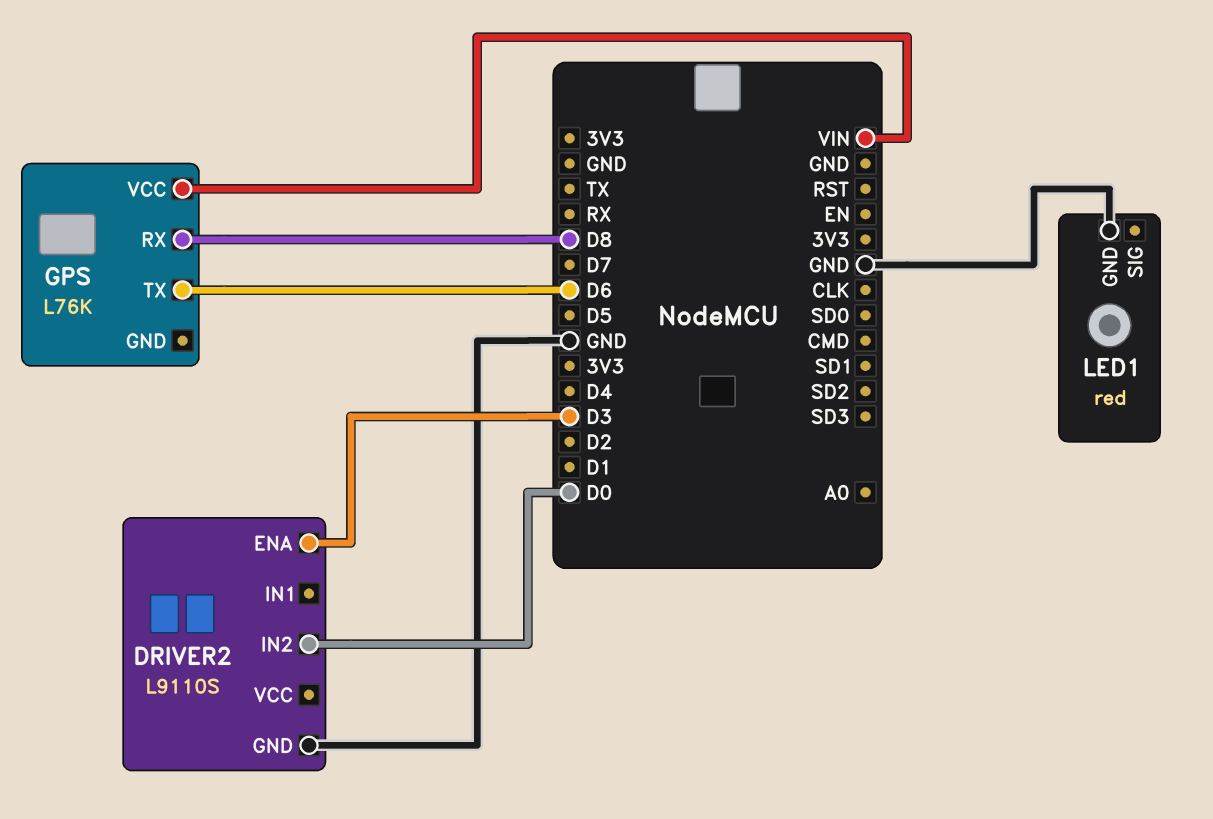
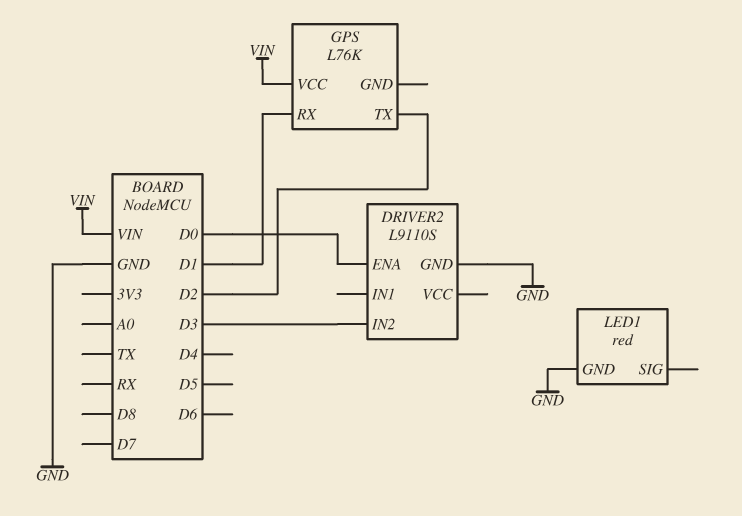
DRIVER2 pin ENA: D3 -> D0
DRIVER2 pin IN2: D0 -> D3
GPS pin RX: D8 -> D1
GPS pin TX: D6 -> D2

